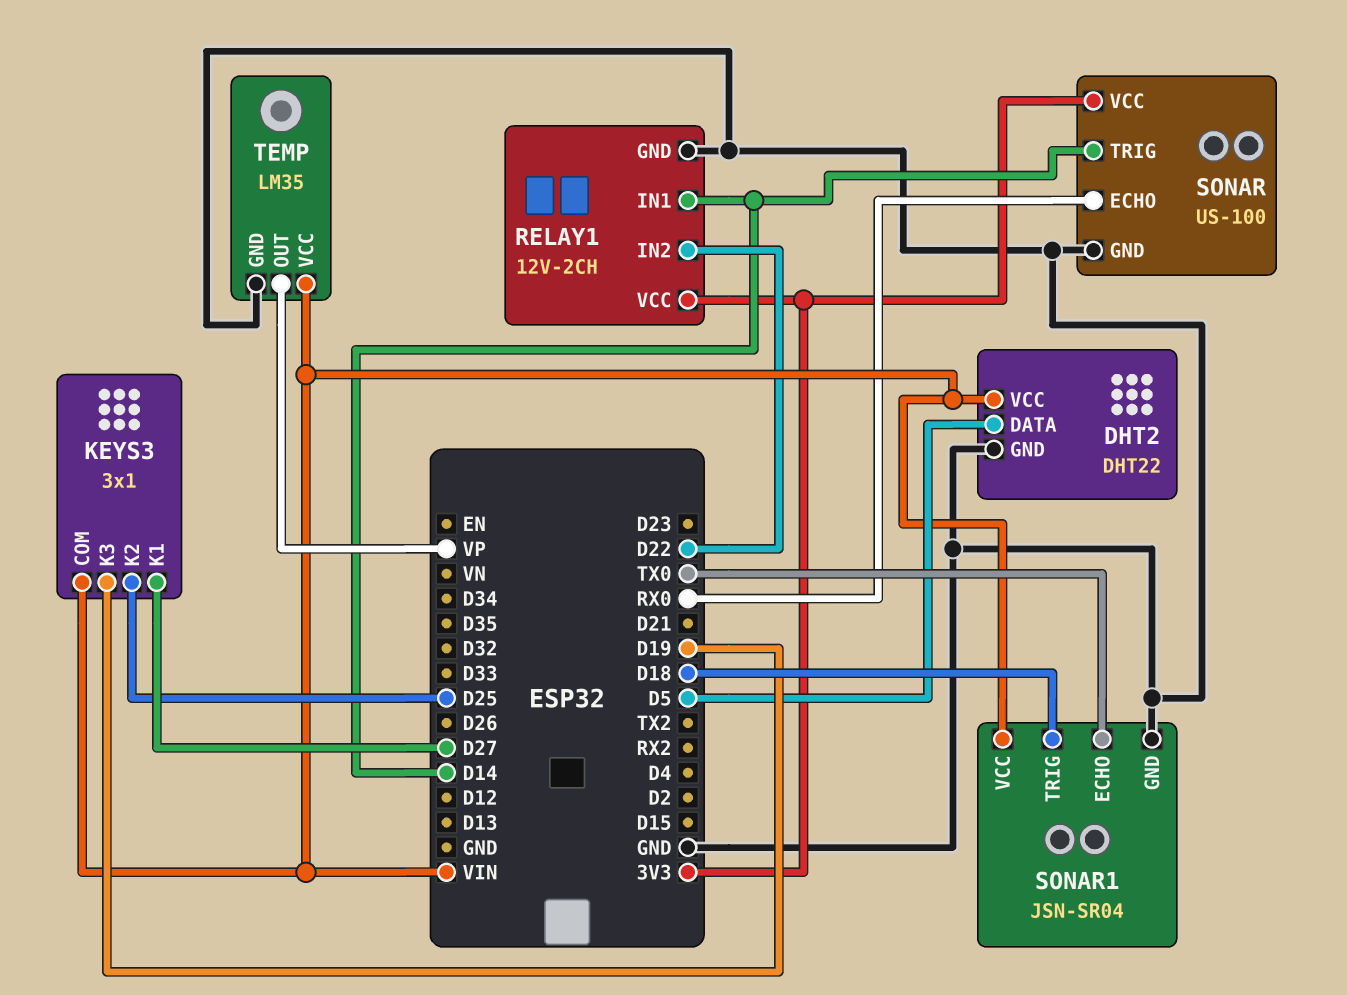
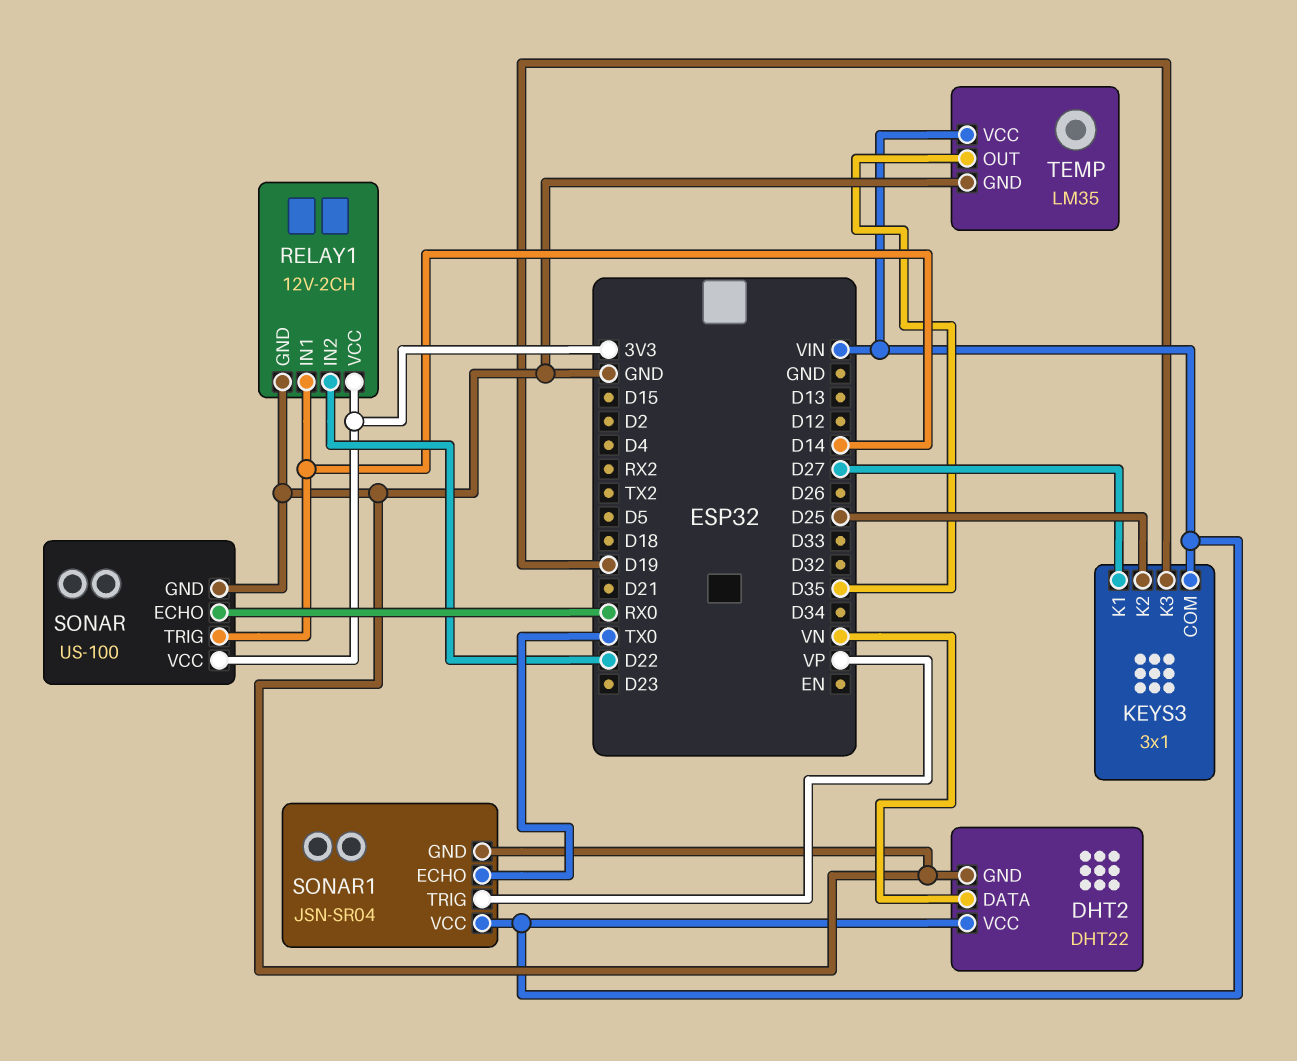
DHT2 pin DATA: D5 -> VN
SONAR1 pin TRIG: D18 -> VP
TEMP pin OUT: VP -> D35

